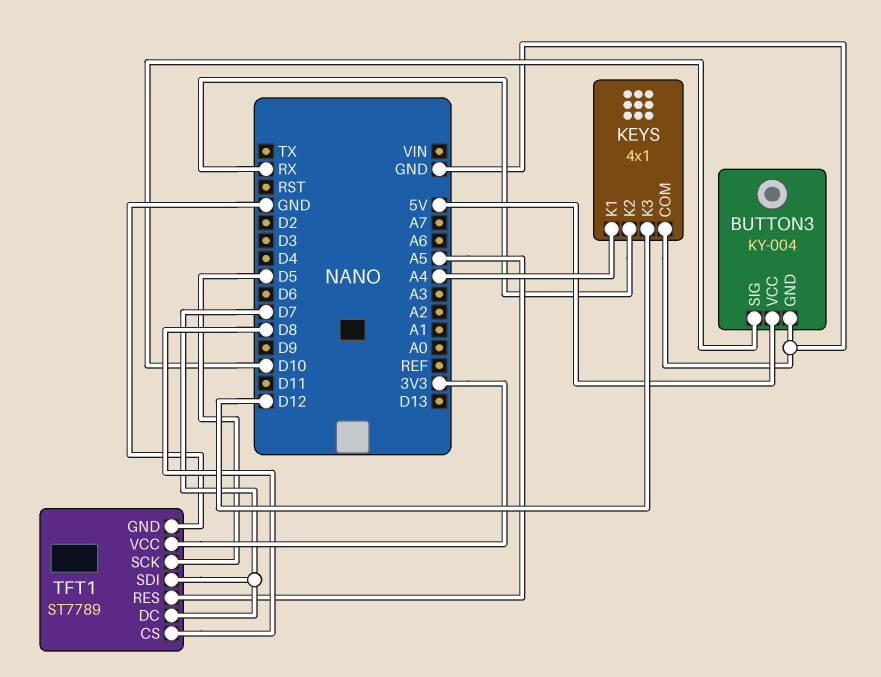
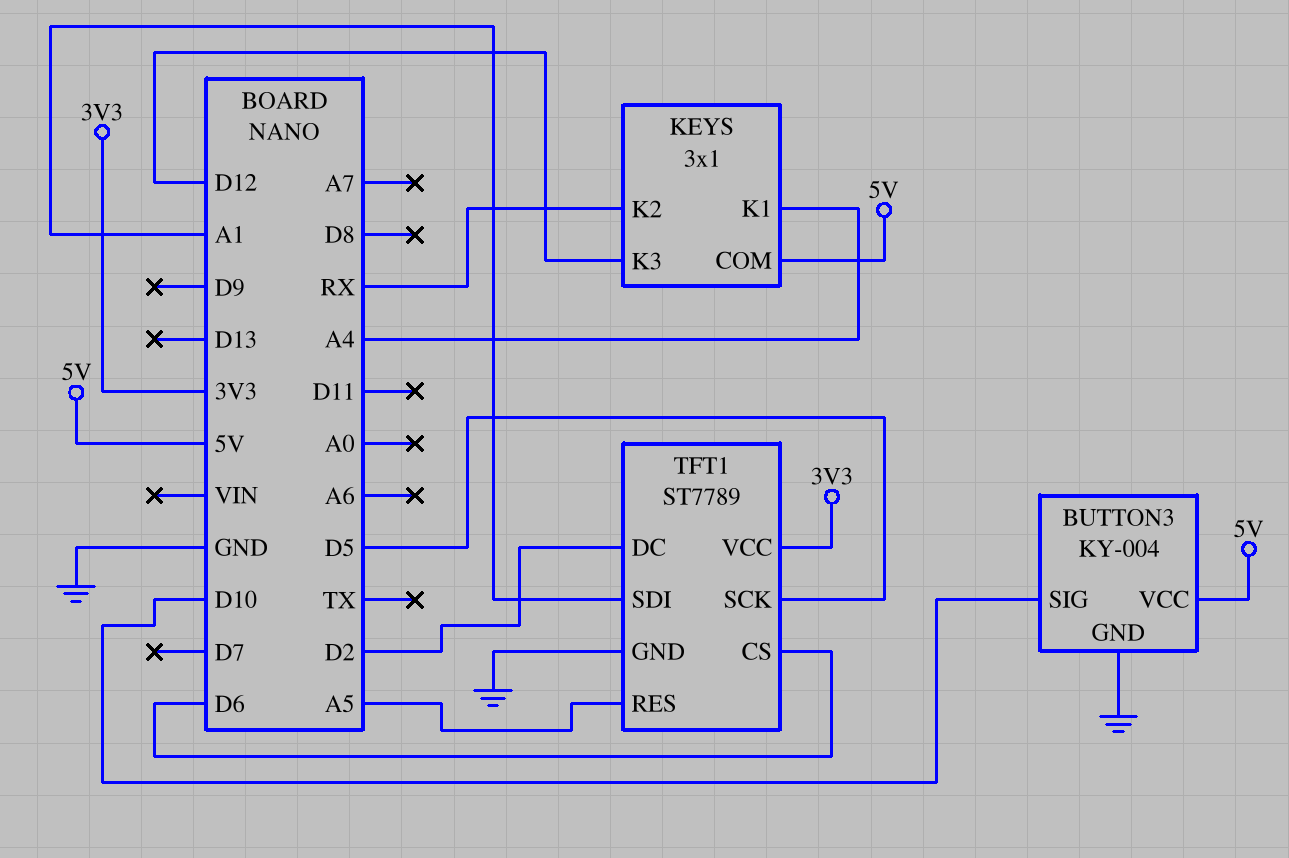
KEYS: 4x1 -> 3x1
KEYS pin COM: GND -> 5V
TFT1 pin CS: D8 -> D6
TFT1 pin DC: D7 -> D2
TFT1 pin SDI: D7 -> A1

